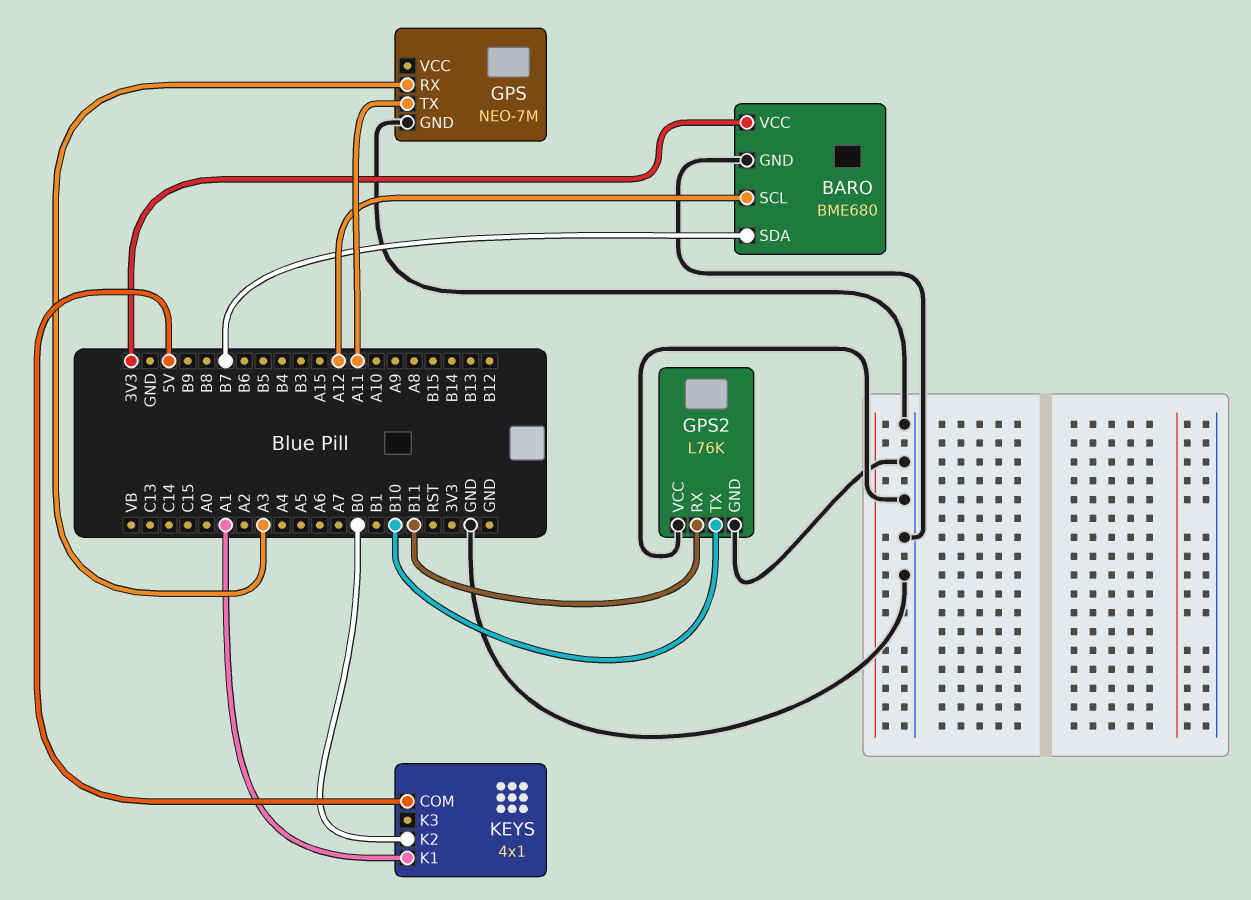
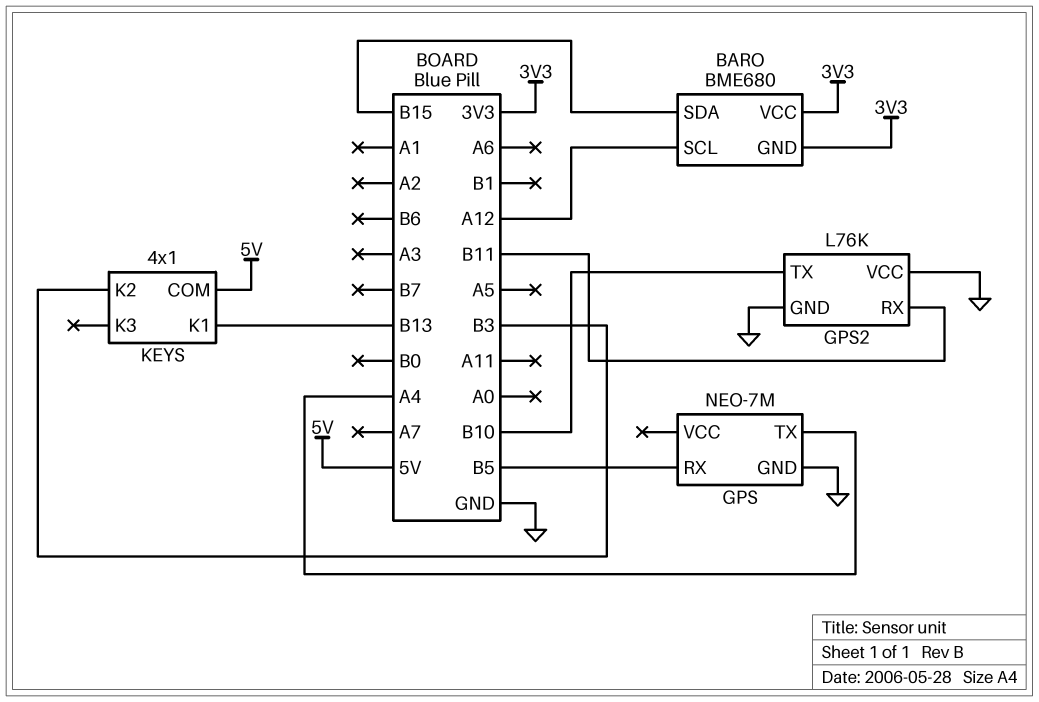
BARO pin GND: GND -> 3V3
BARO pin SDA: B7 -> B15
GPS pin RX: A3 -> B5
GPS pin TX: A11 -> A4
KEYS pin K1: A1 -> B13
KEYS pin K2: B0 -> B3

